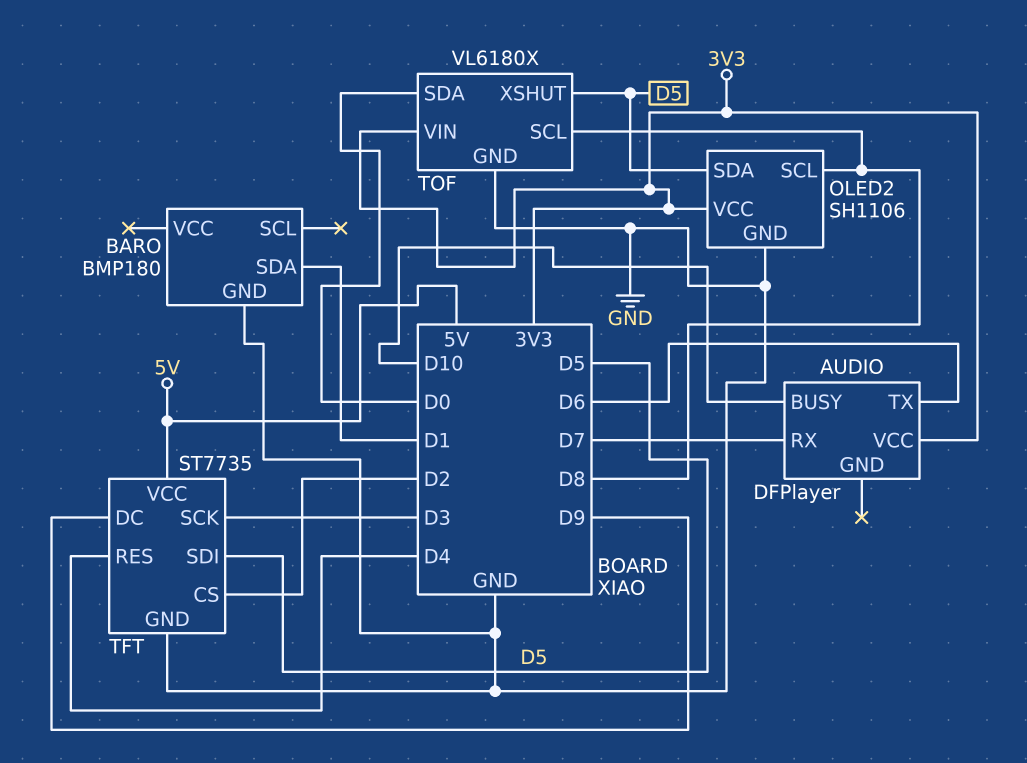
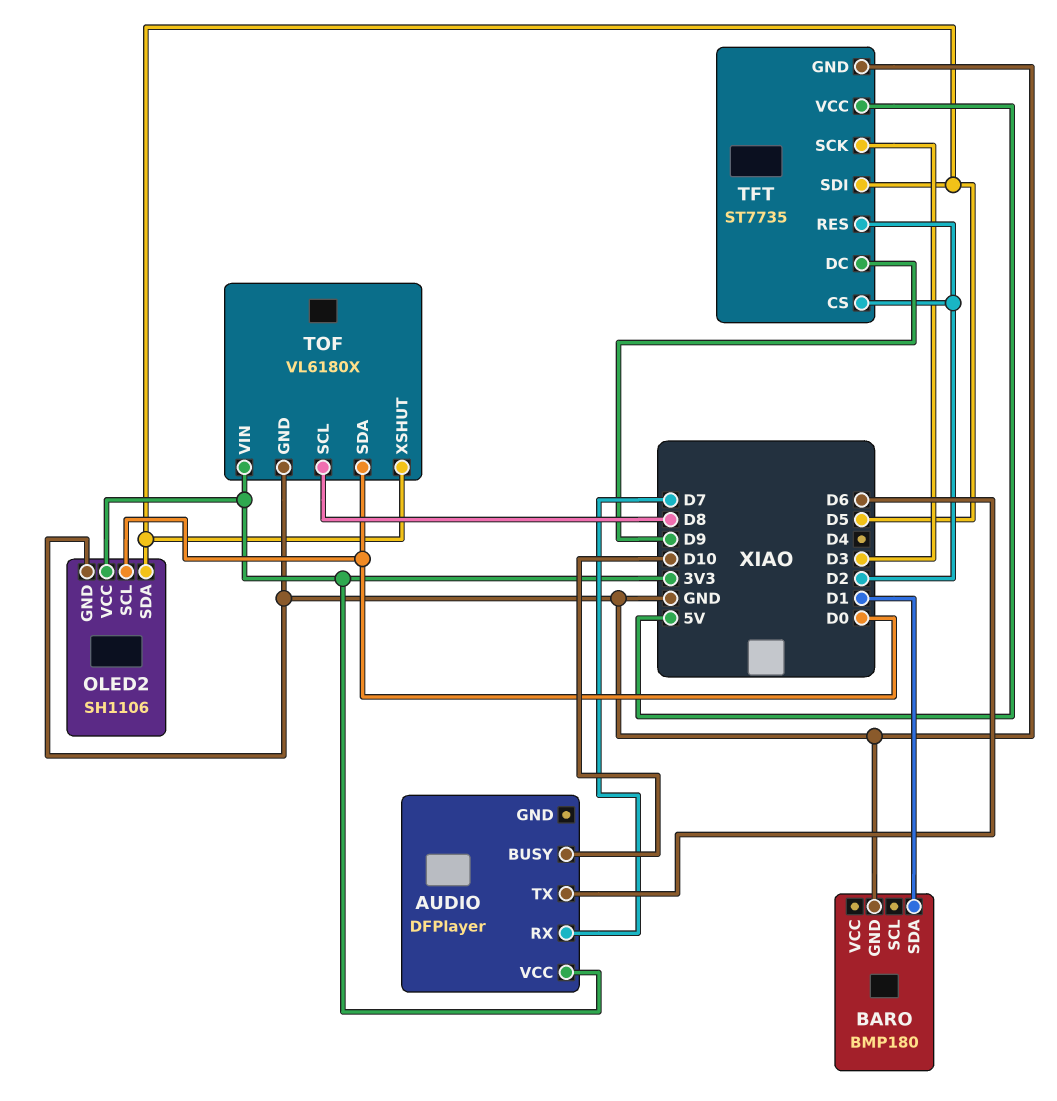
OLED2 pin SCL: D8 -> D0
TFT pin RES: D4 -> D2

